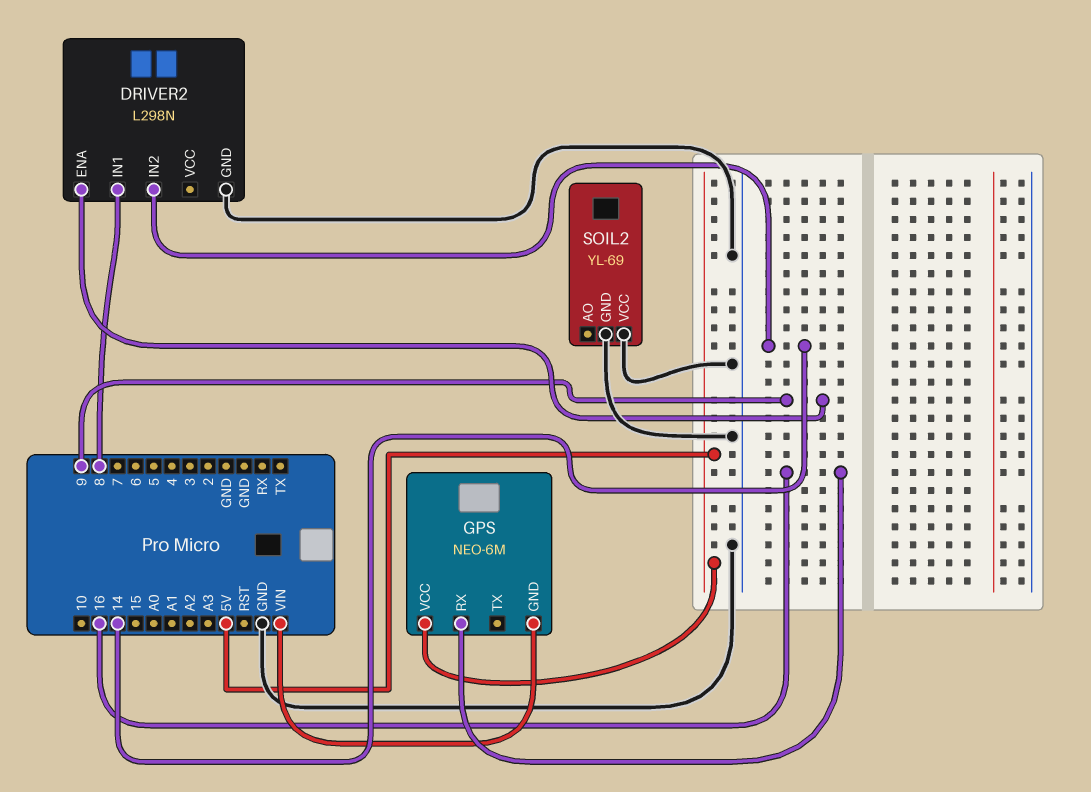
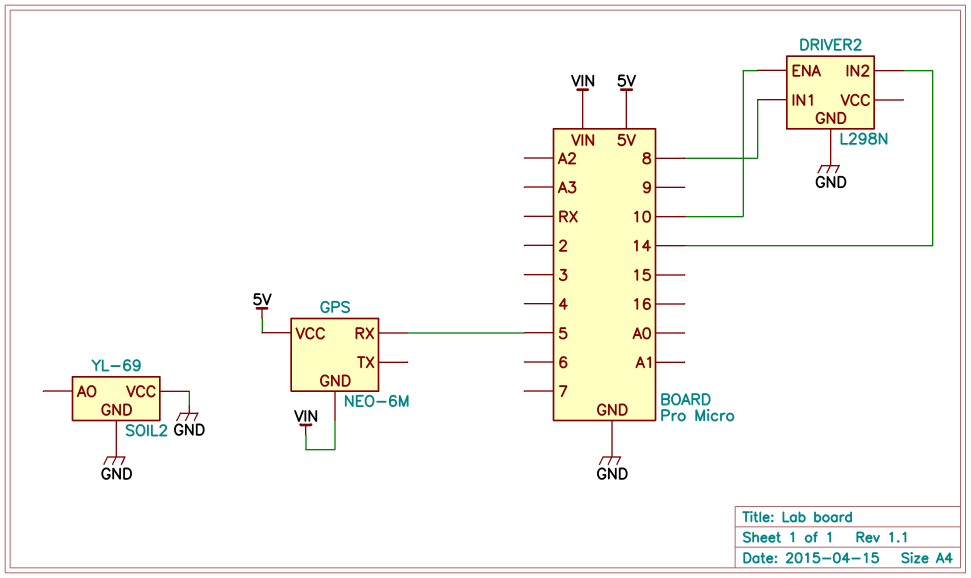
DRIVER2 pin ENA: 9 -> 10
GPS pin RX: 16 -> 5

